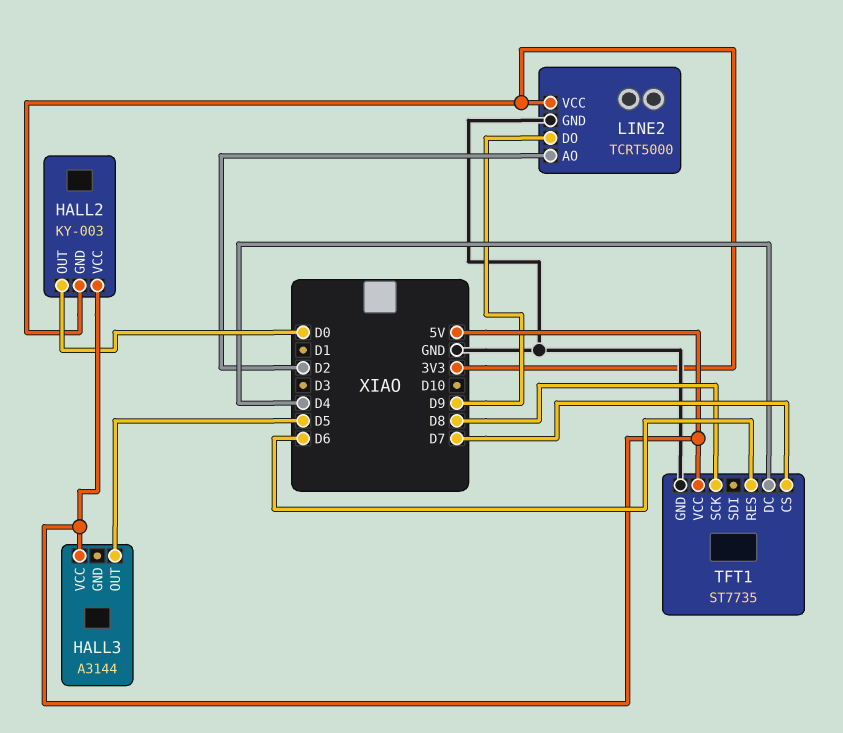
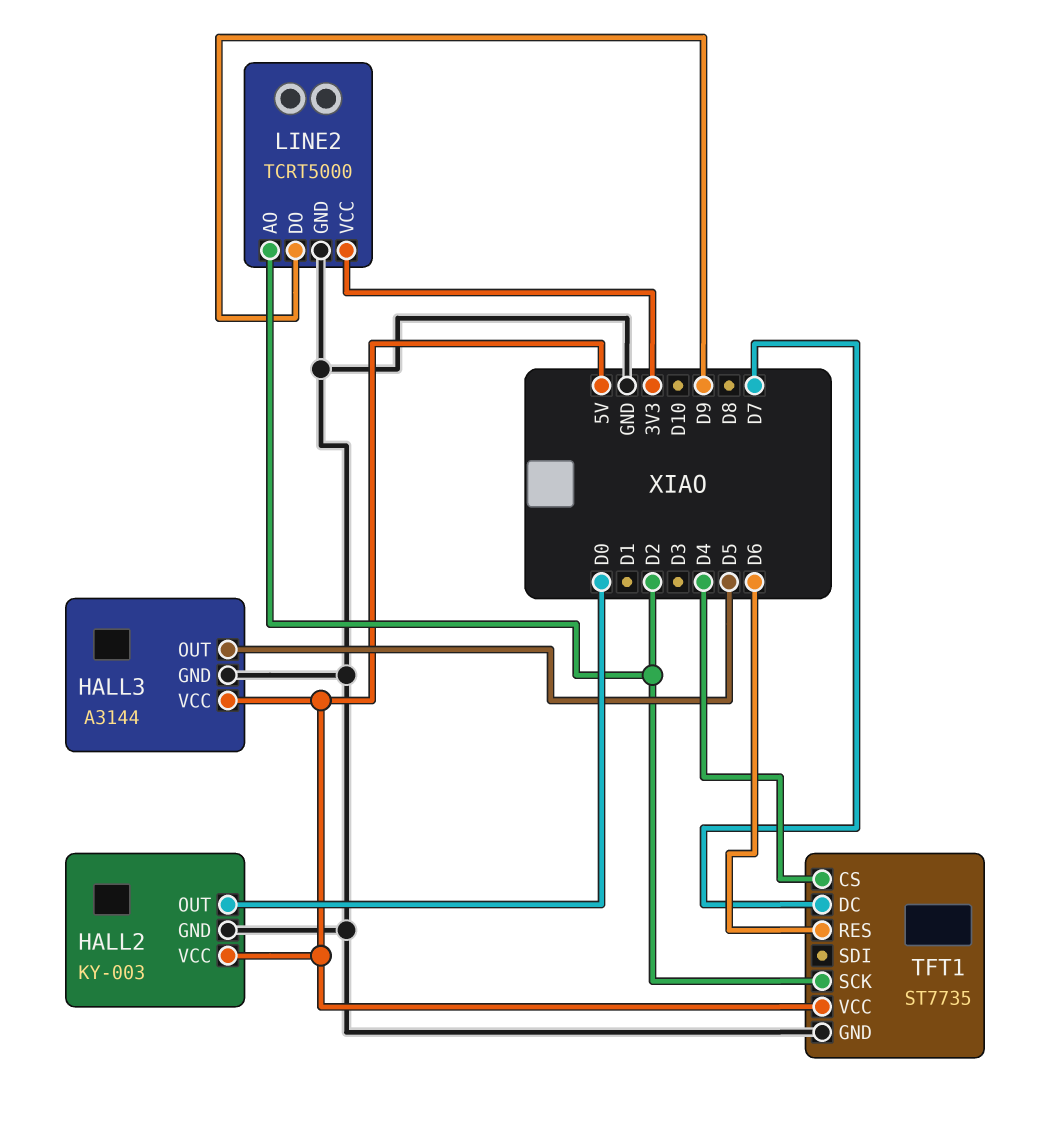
HALL2 pin GND: 3V3 -> GND
HALL3 pin GND: none -> GND
TFT1 pin CS: D7 -> D4
TFT1 pin DC: D4 -> D7
TFT1 pin SCK: D8 -> D2

